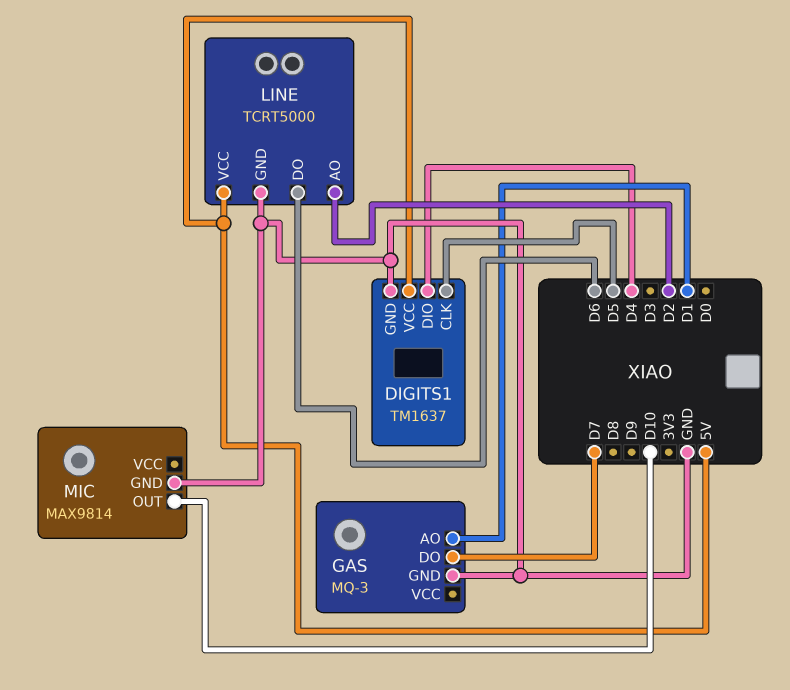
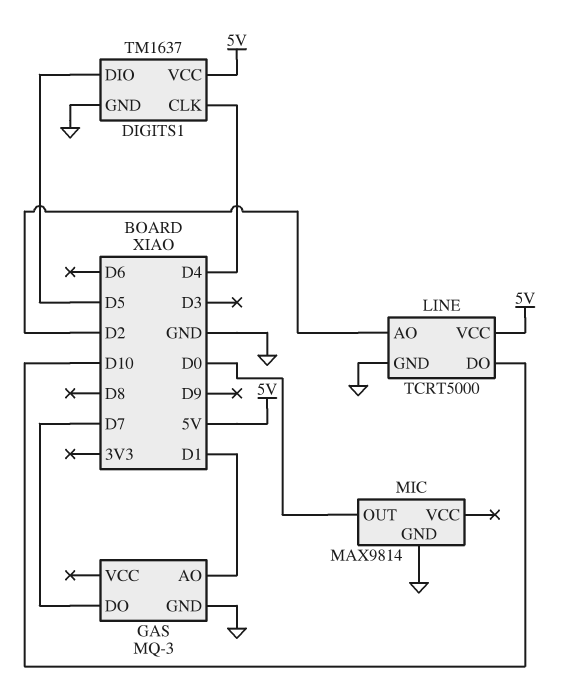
DIGITS1 pin CLK: D5 -> D4
DIGITS1 pin DIO: D4 -> D5
LINE pin DO: D6 -> D10
MIC pin OUT: D10 -> D0

